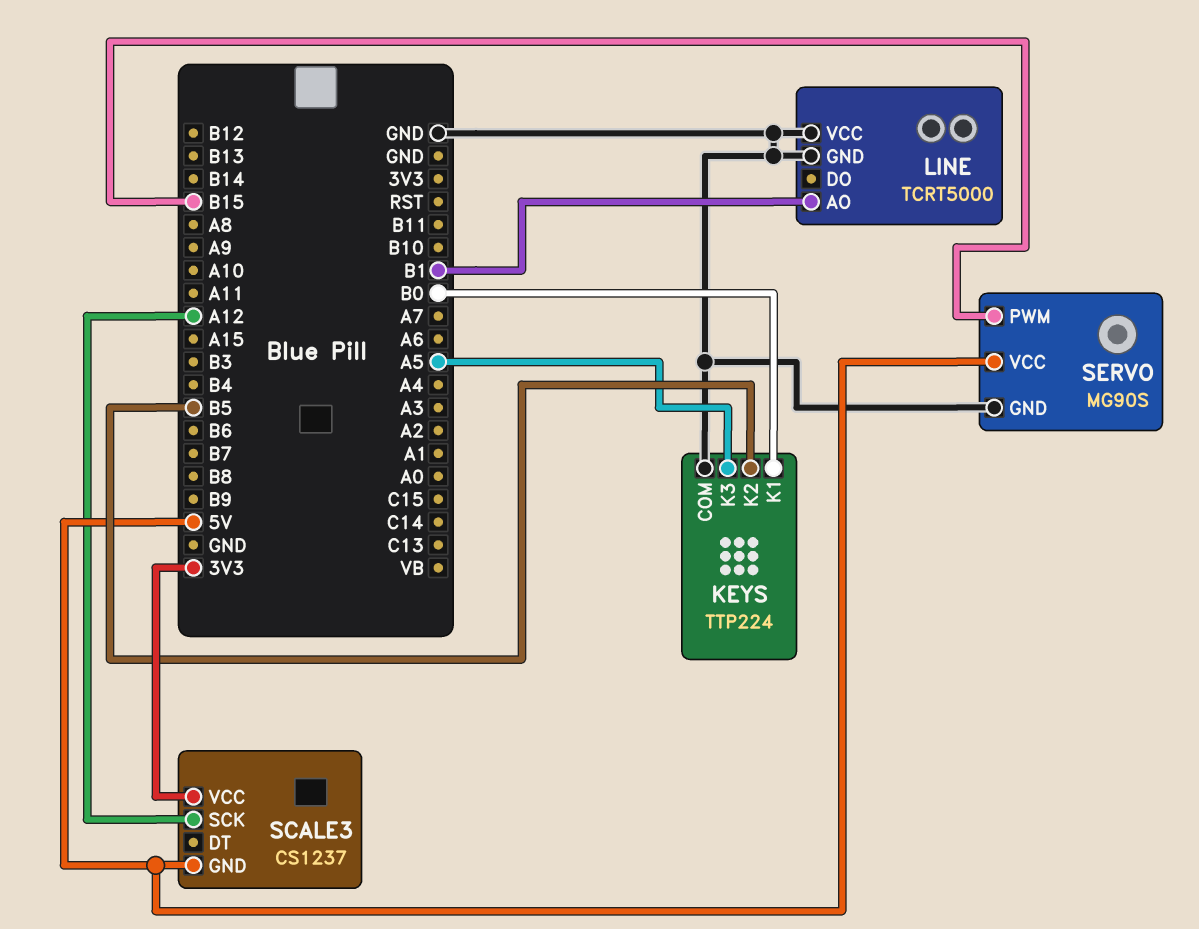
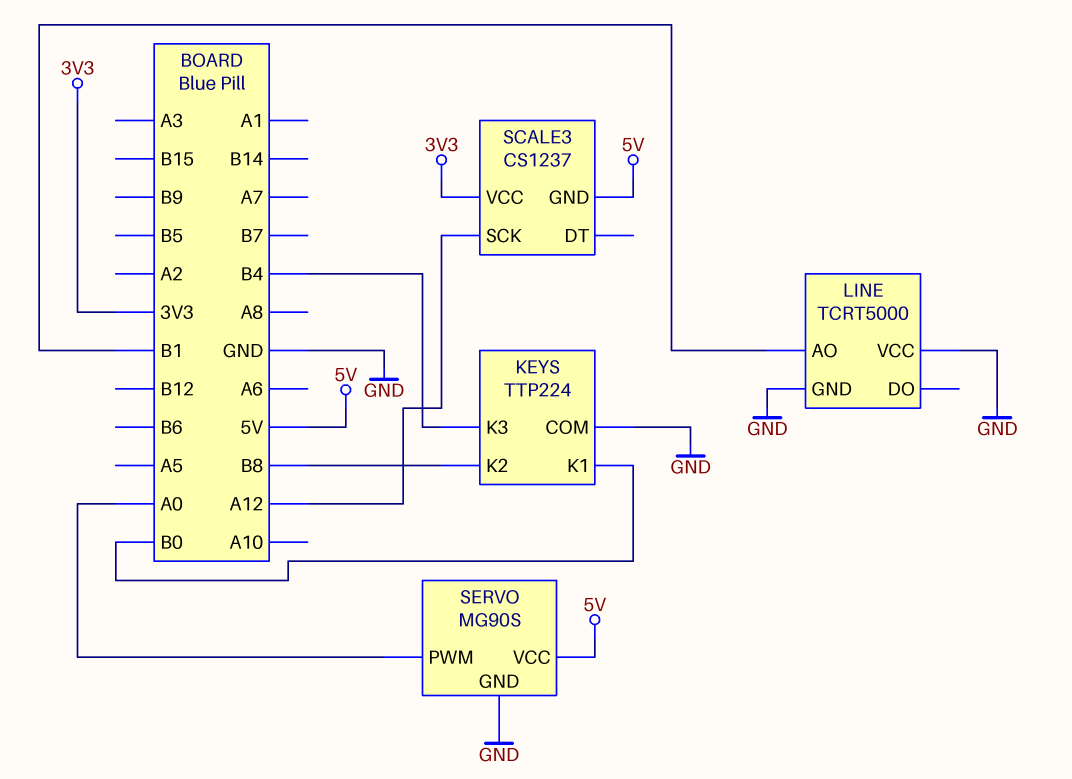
KEYS pin K2: B5 -> B8
KEYS pin K3: A5 -> B4
SERVO pin PWM: B15 -> A0

